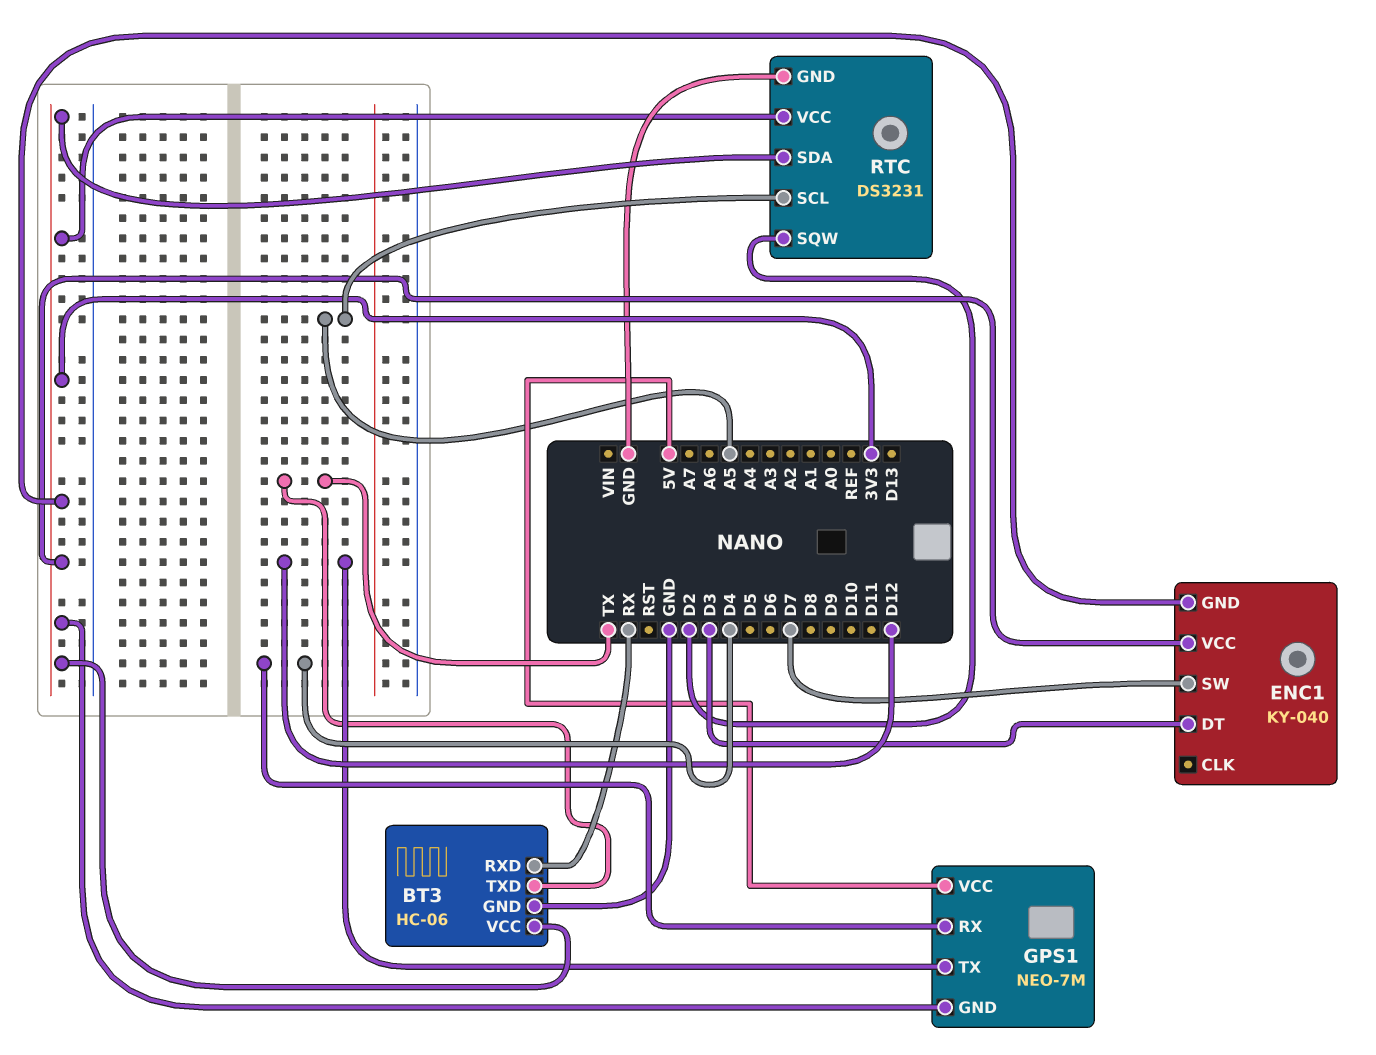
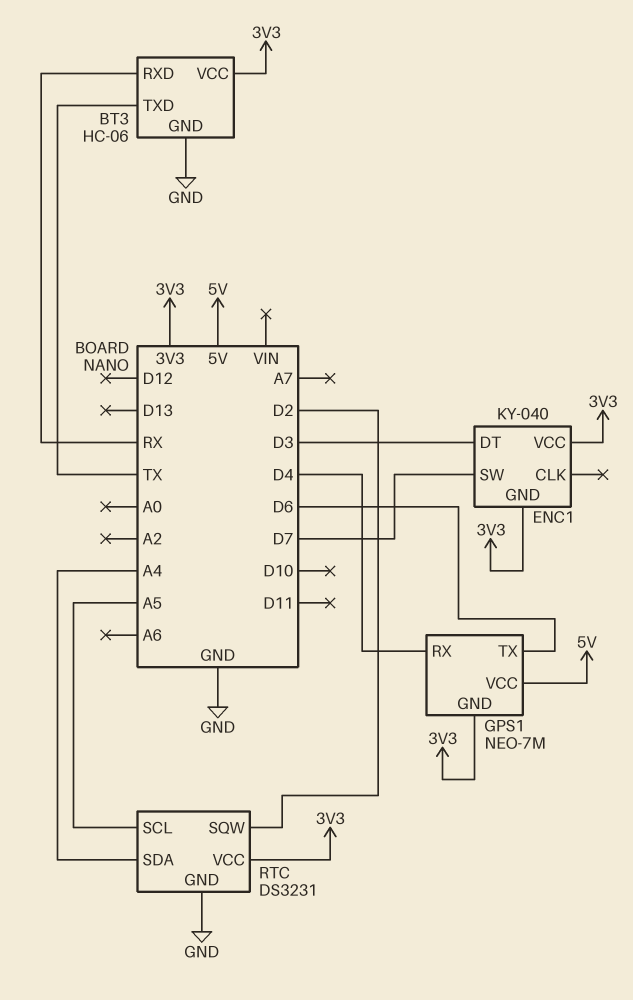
GPS1 pin TX: D12 -> D6
RTC pin SDA: 3V3 -> A4

